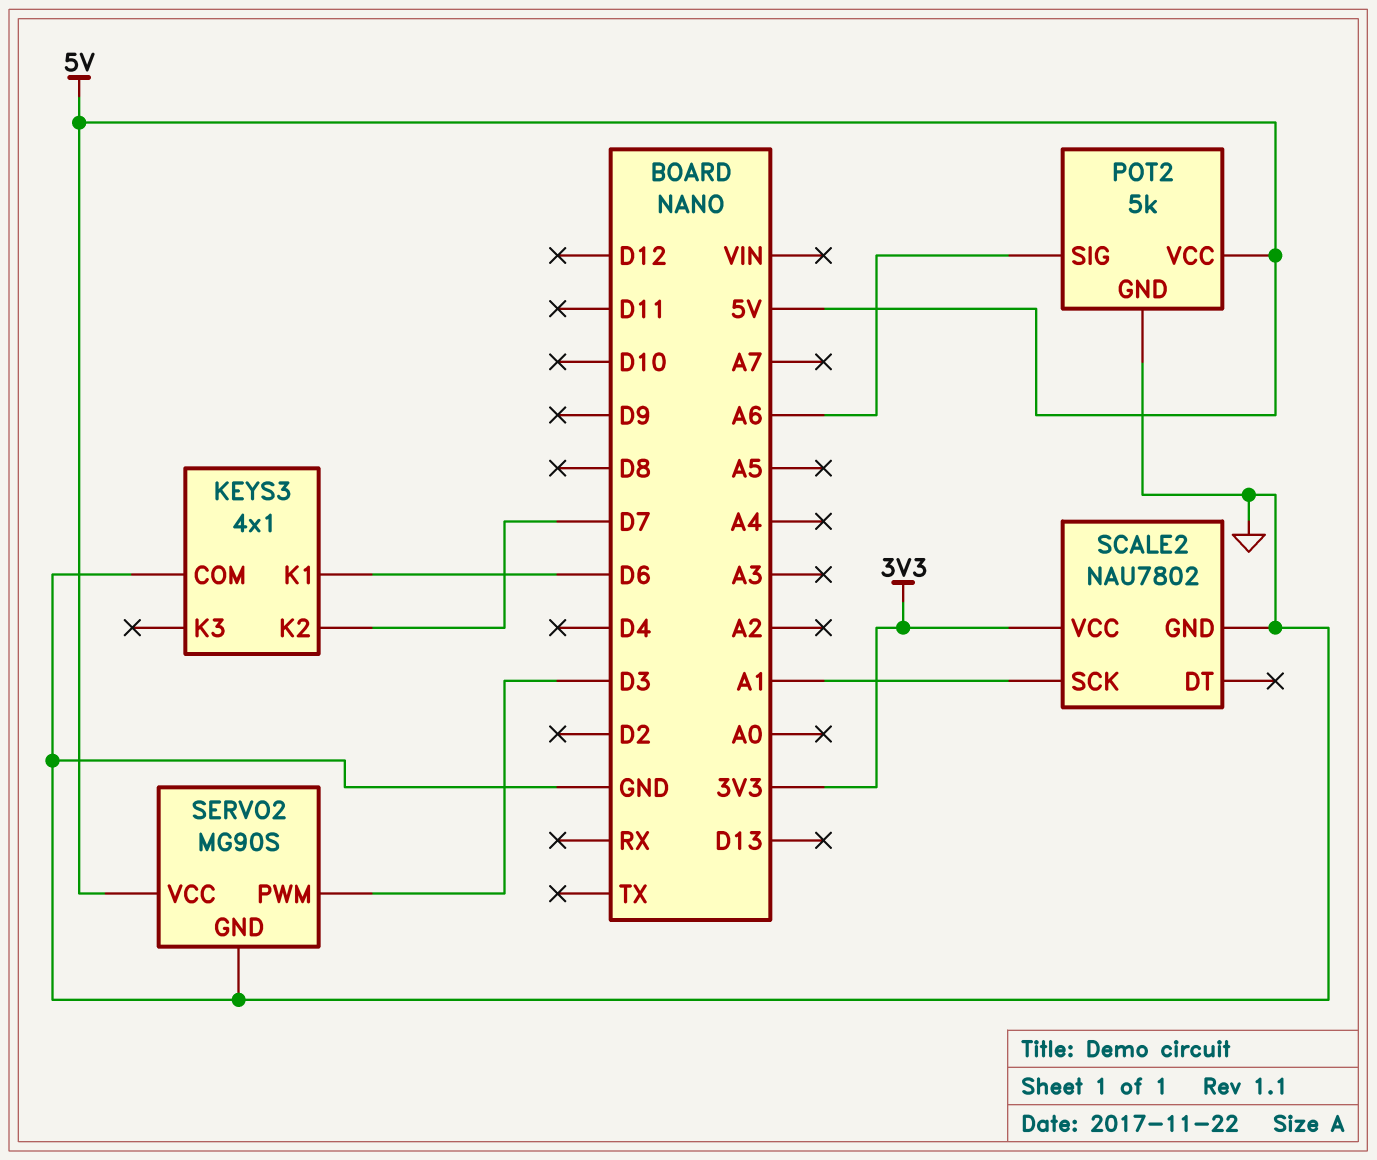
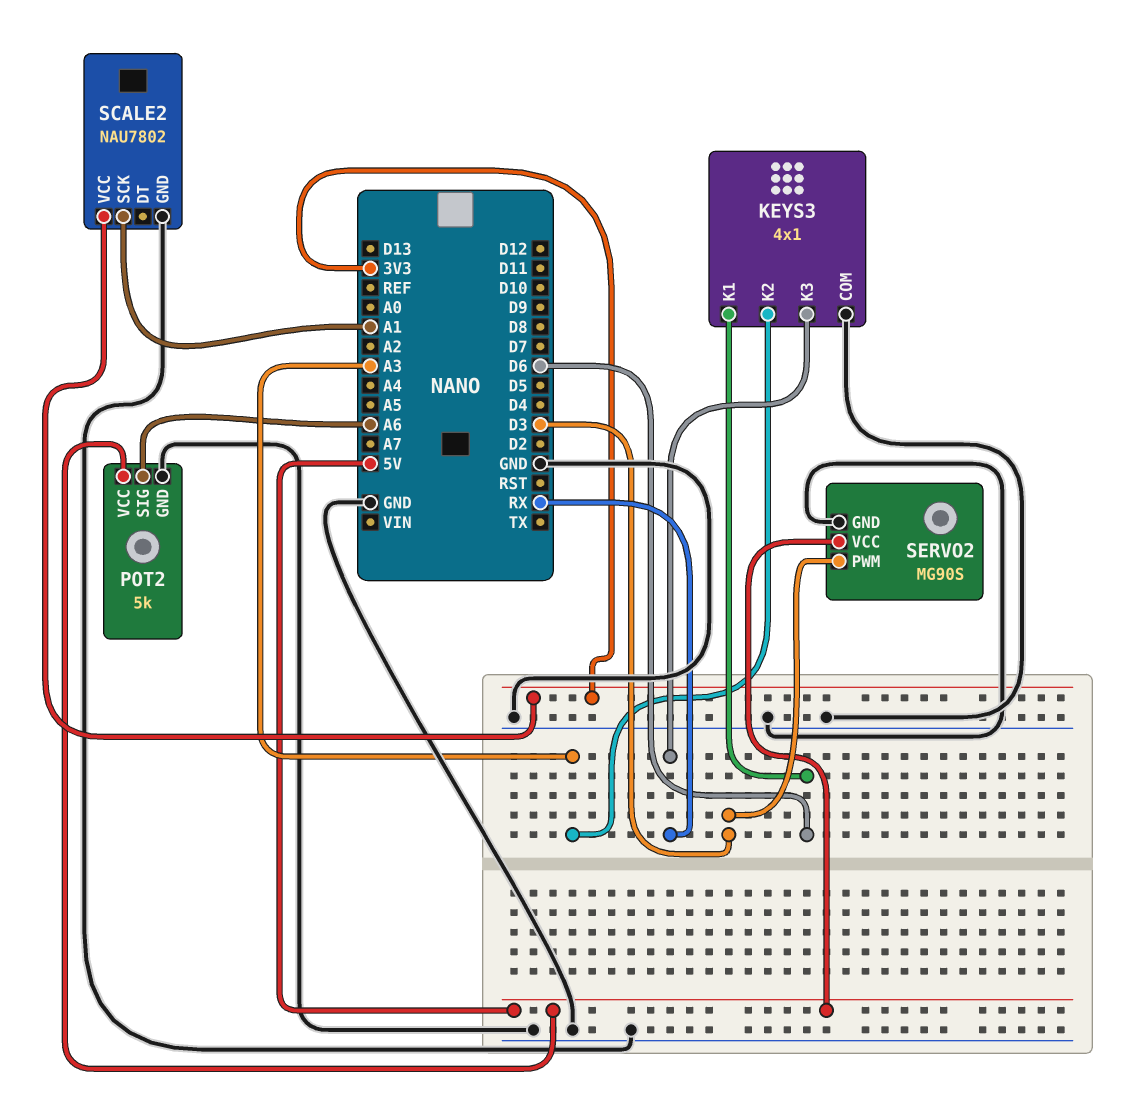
KEYS3 pin K2: D7 -> A3
KEYS3 pin K3: none -> RX

